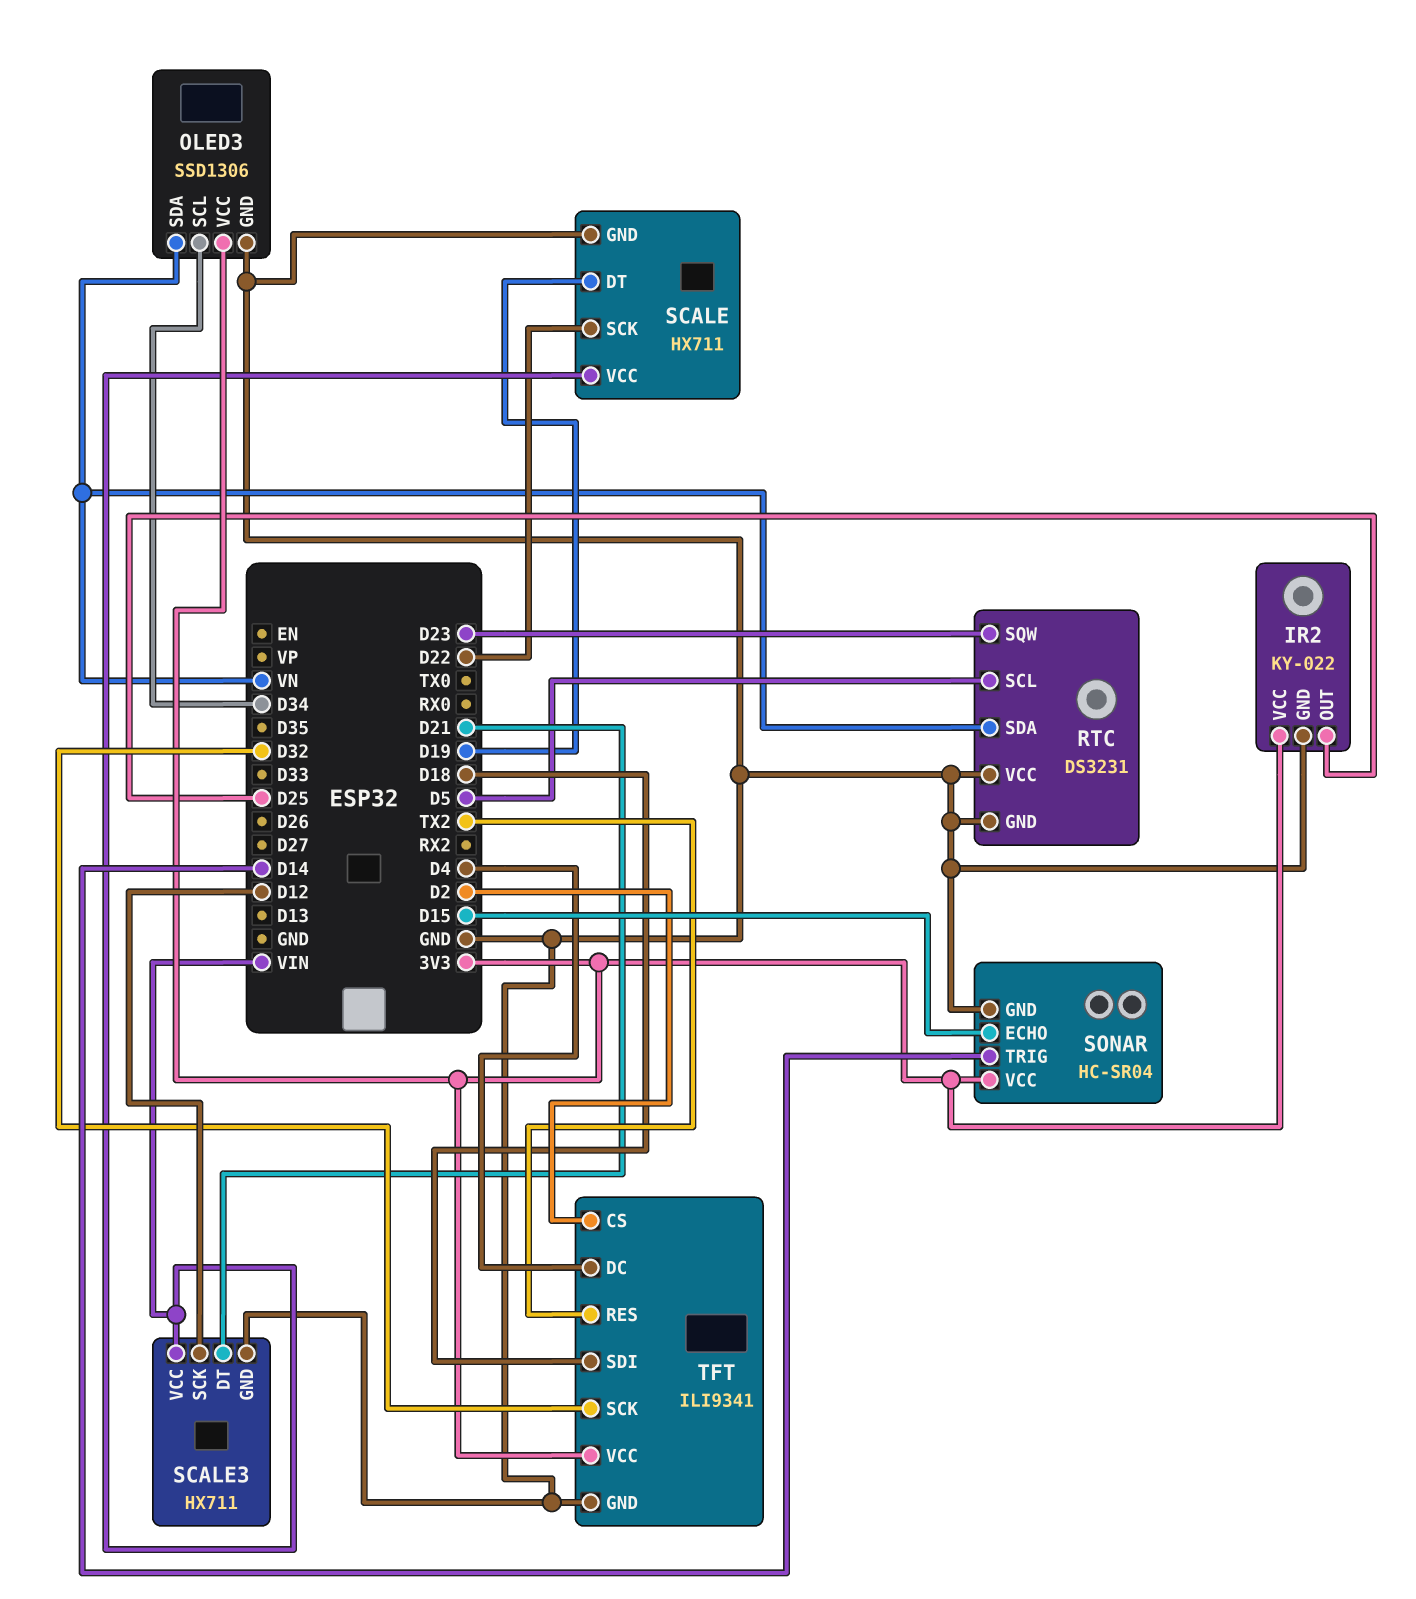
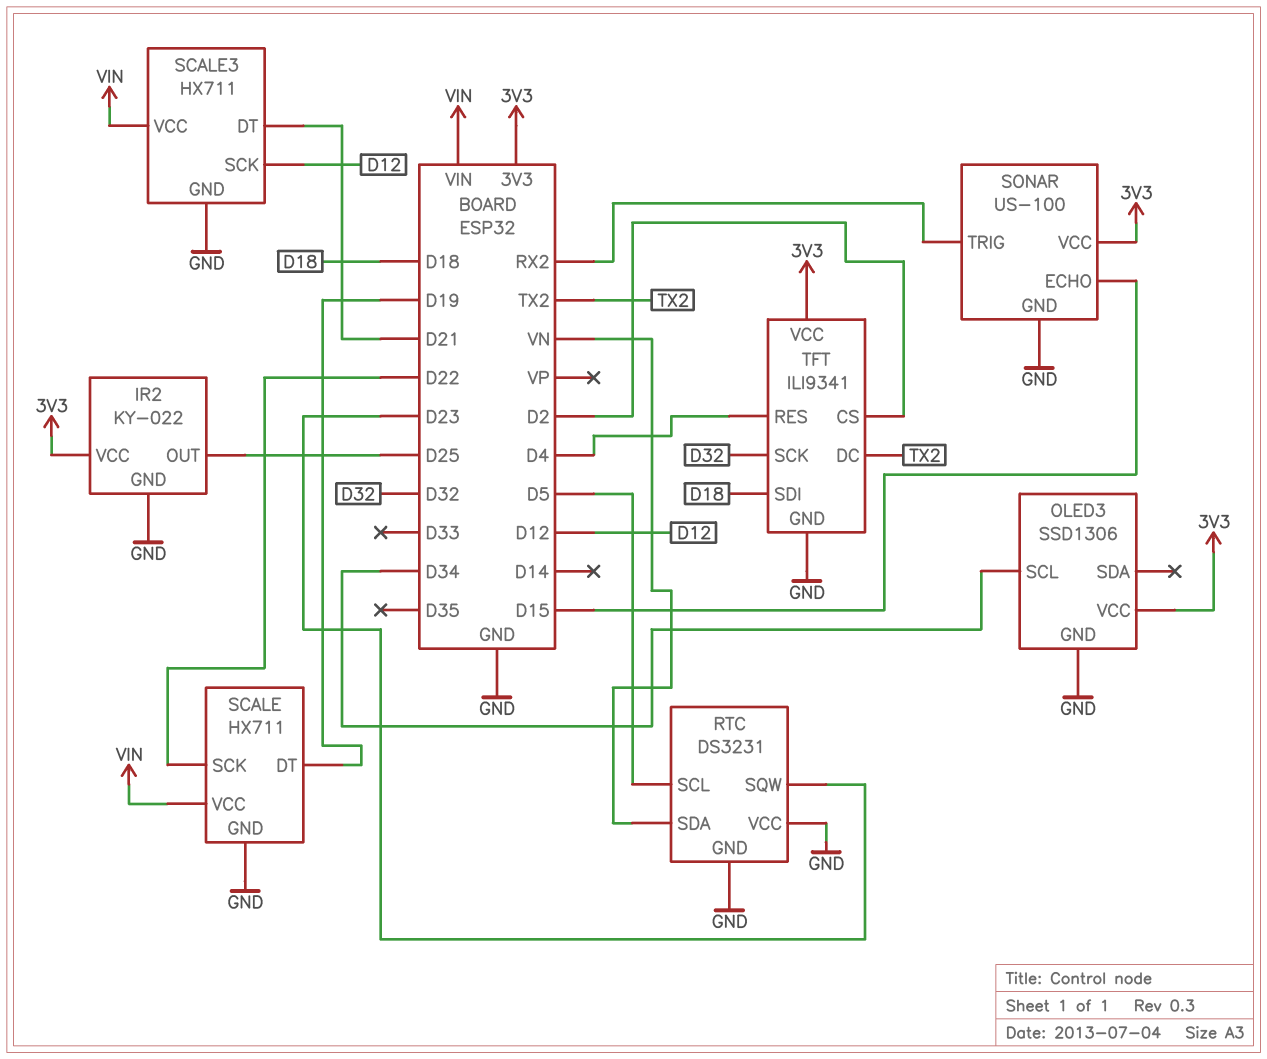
OLED3 pin SDA: VN -> none
SONAR: HC-SR04 -> US-100
SONAR pin TRIG: D14 -> RX2
TFT pin DC: D4 -> TX2
TFT pin RES: TX2 -> D4

